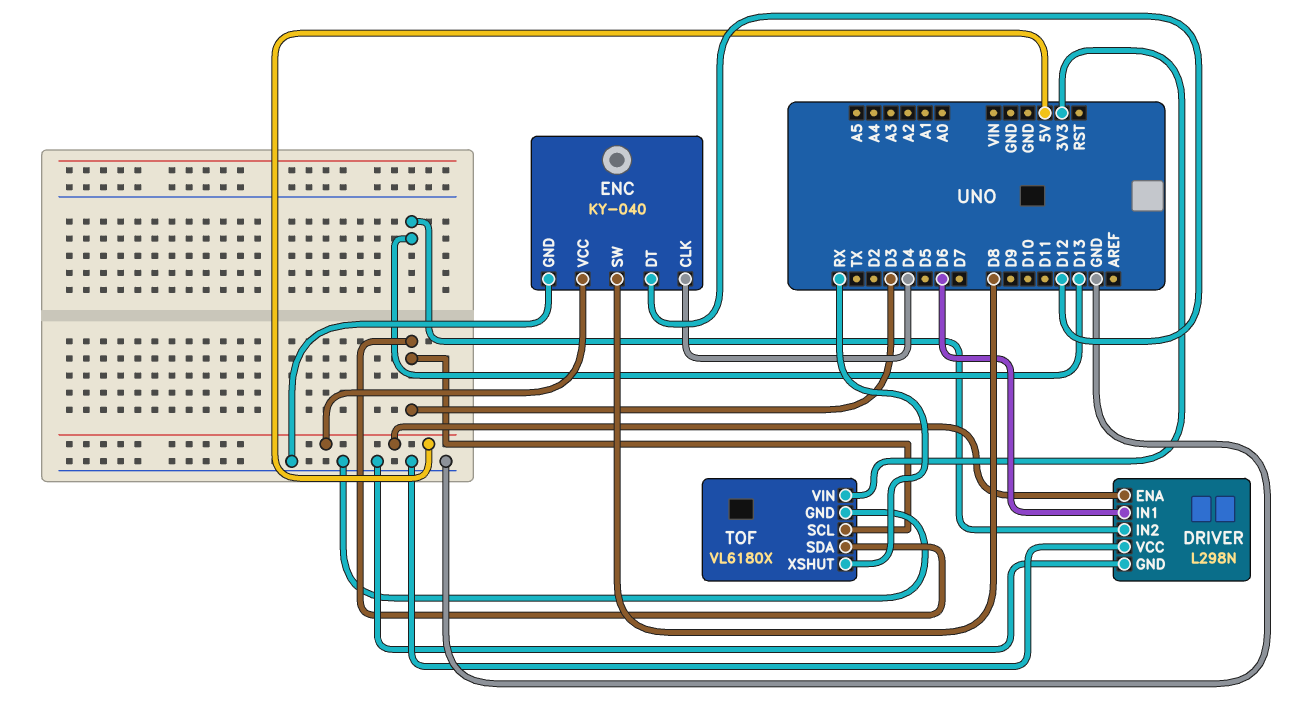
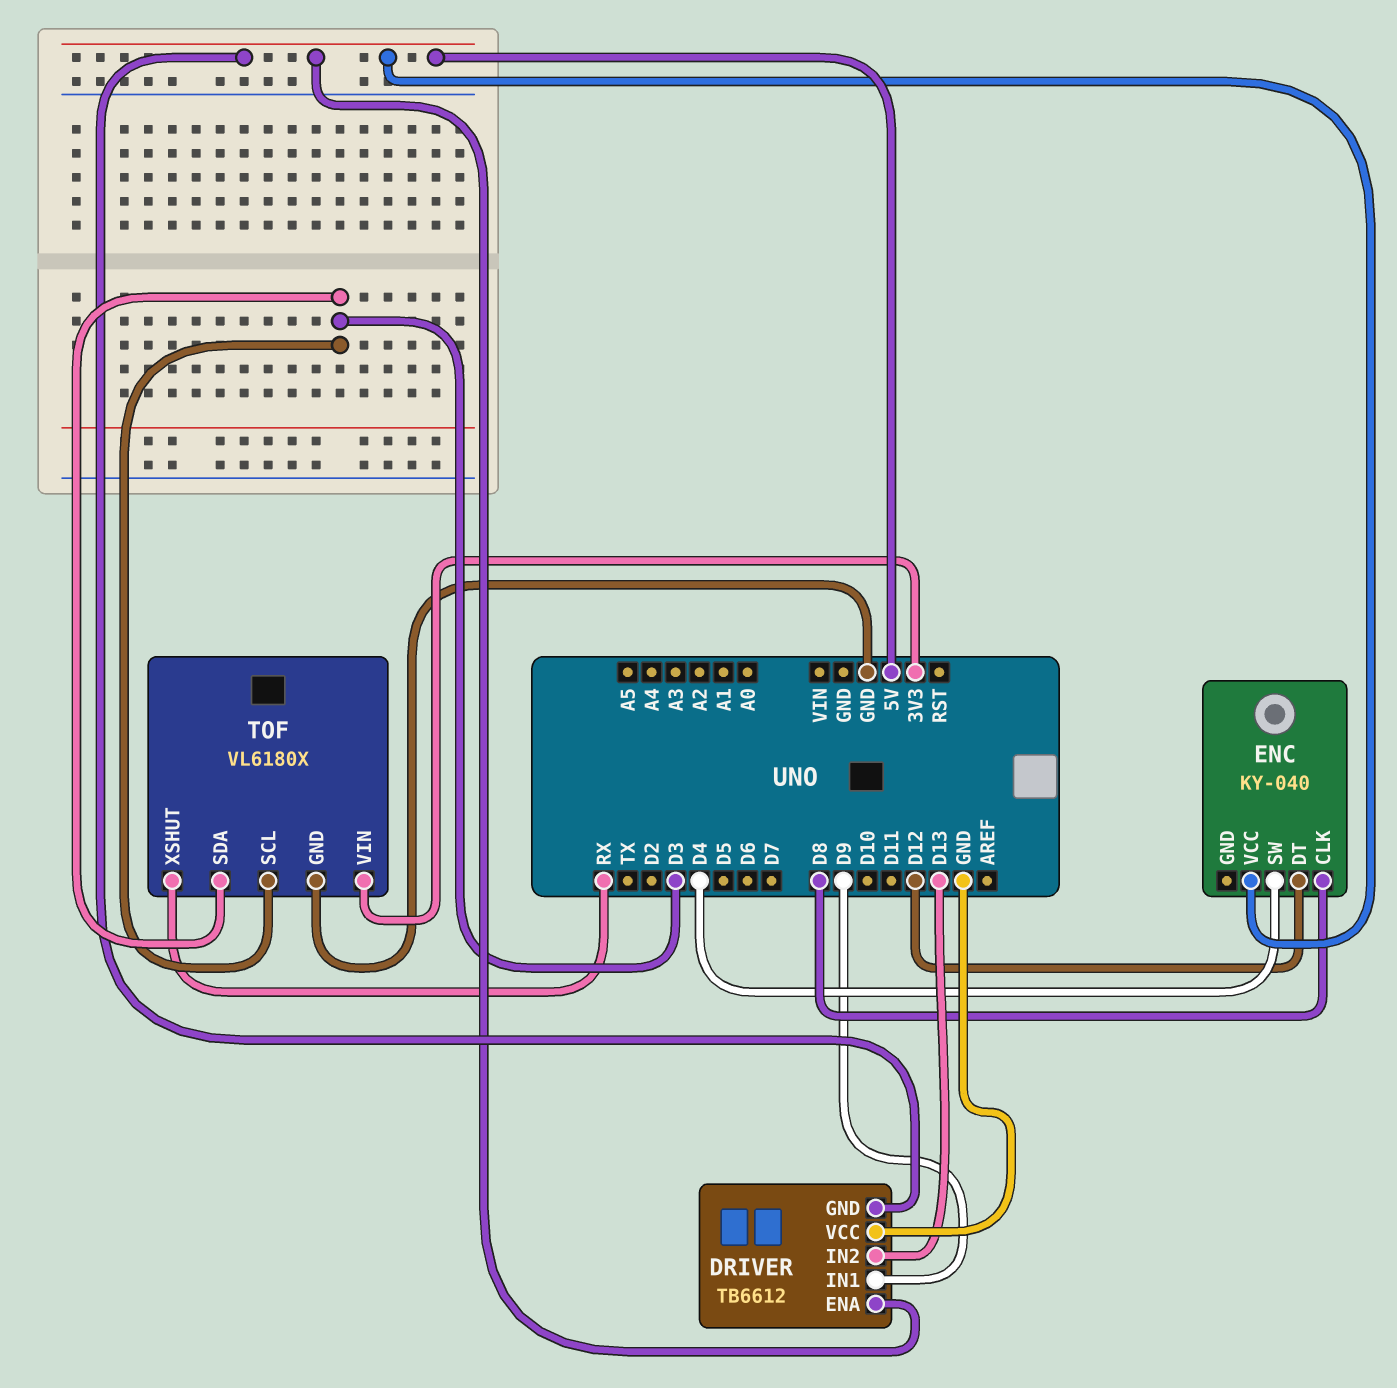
DRIVER: L298N -> TB6612
DRIVER pin GND: GND -> 5V
DRIVER pin IN1: D6 -> D9
ENC pin CLK: D4 -> D8
ENC pin GND: GND -> none
ENC pin SW: D8 -> D4

